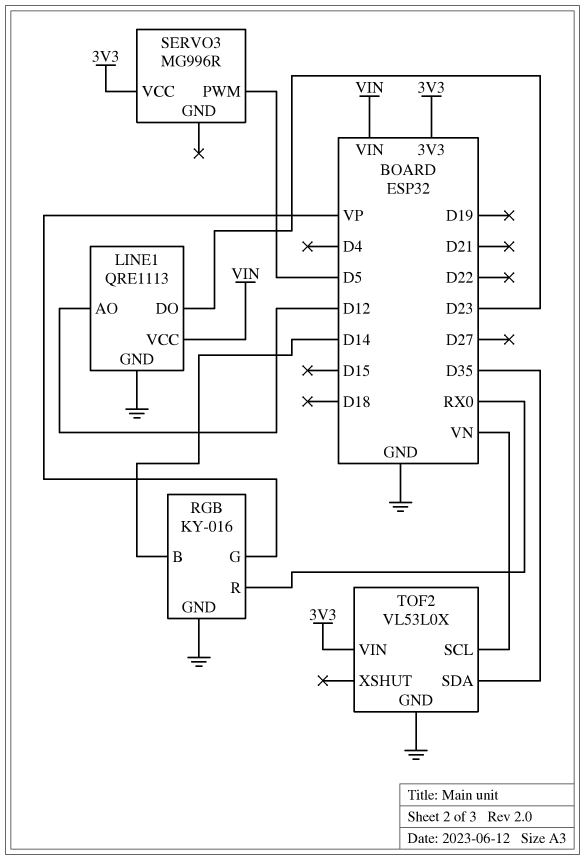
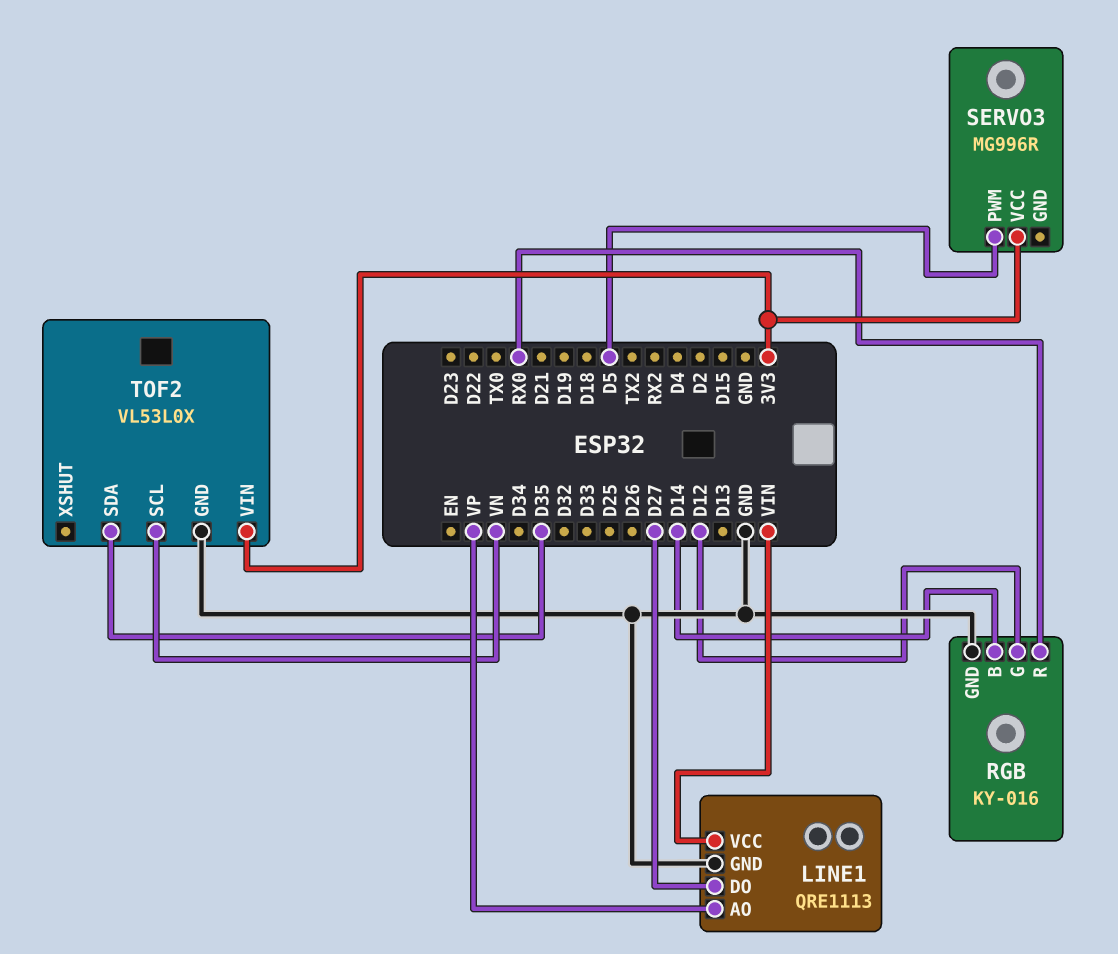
LINE1 pin AO: D12 -> VP
LINE1 pin DO: D23 -> D27
RGB pin G: VP -> D12

